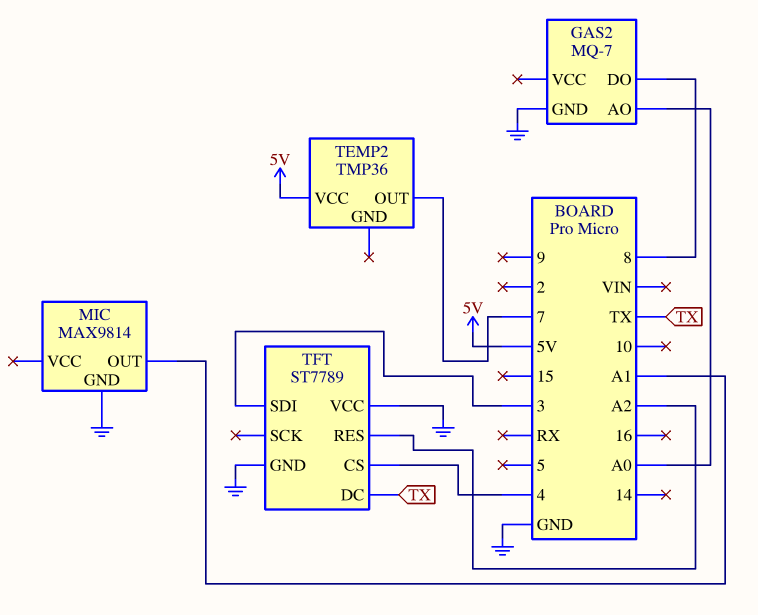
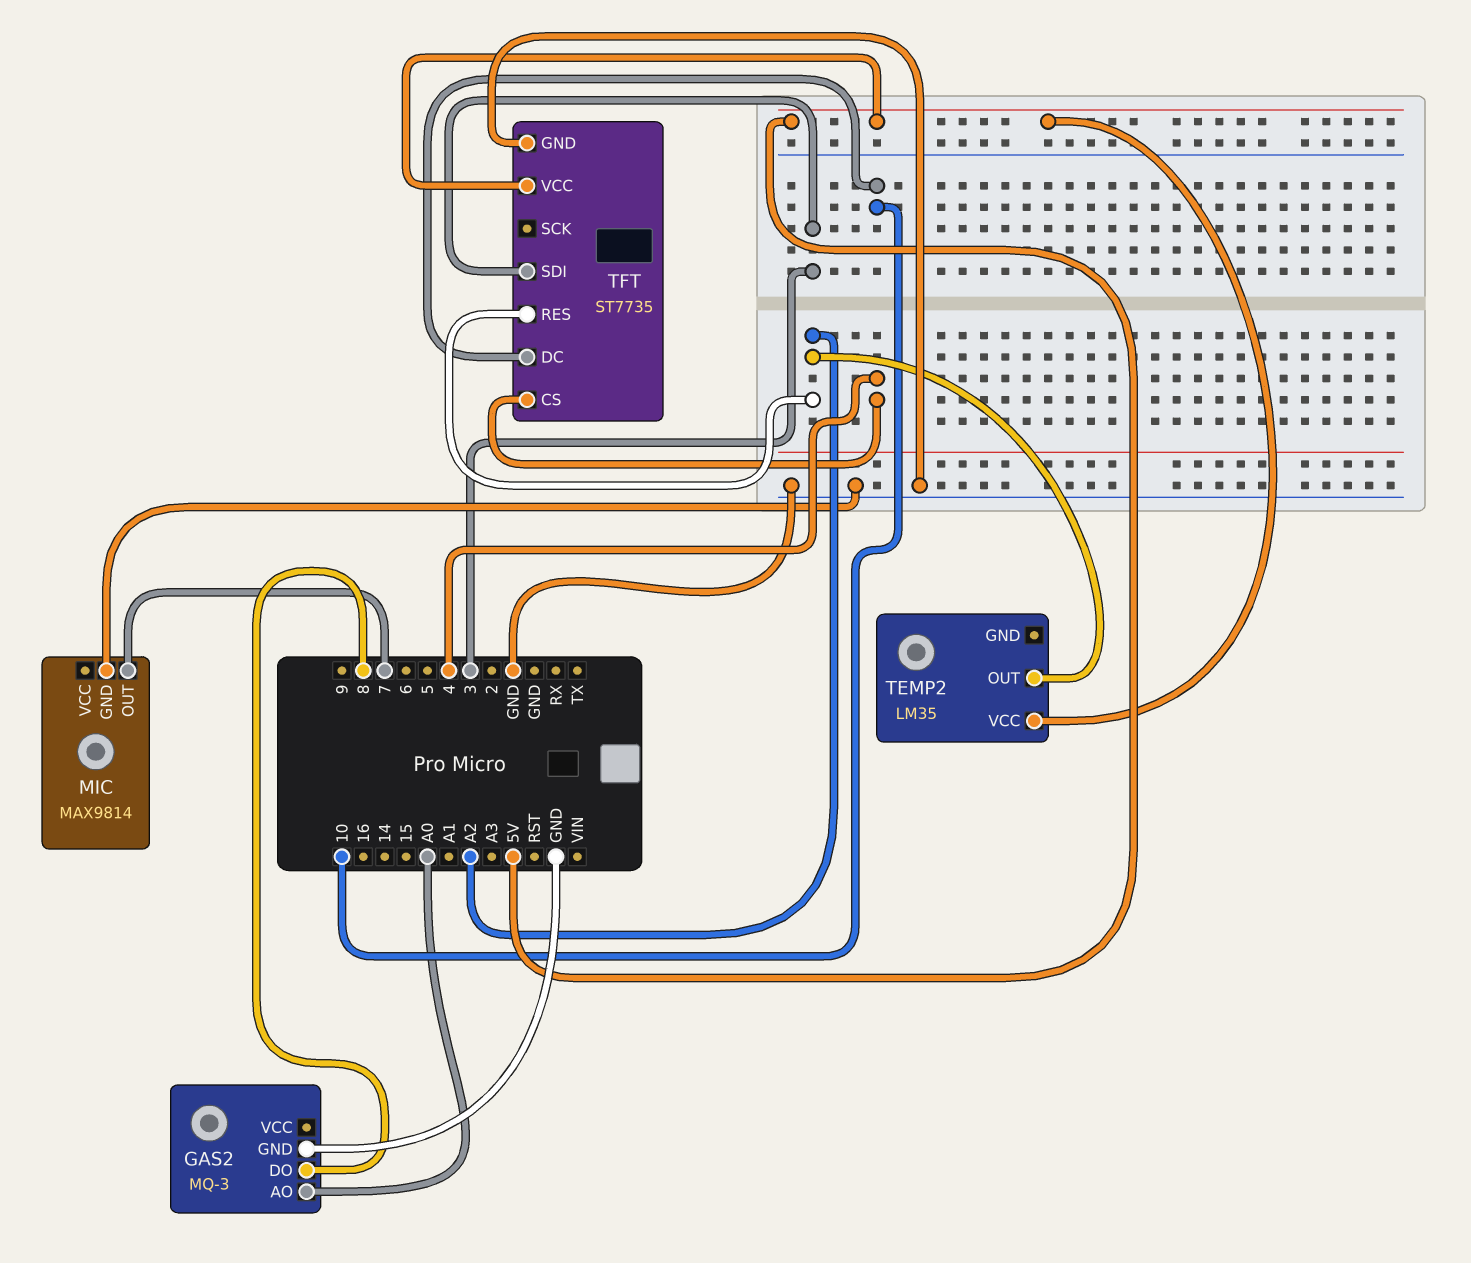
GAS2: MQ-7 -> MQ-3
MIC pin OUT: A1 -> 7
TEMP2: TMP36 -> LM35
TEMP2 pin OUT: 7 -> A2
TFT: ST7789 -> ST7735
TFT pin DC: TX -> 10
TFT pin VCC: GND -> 5V

